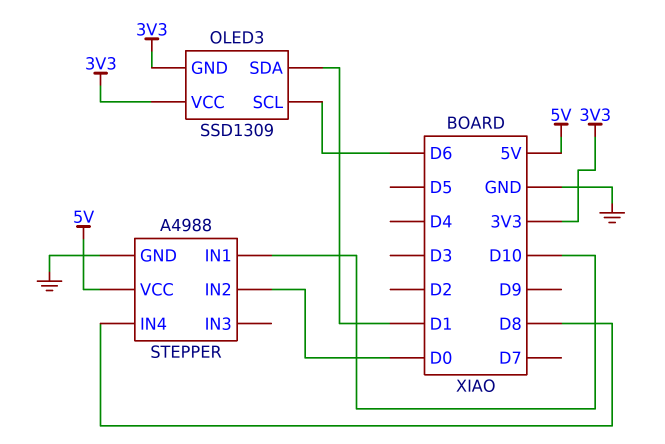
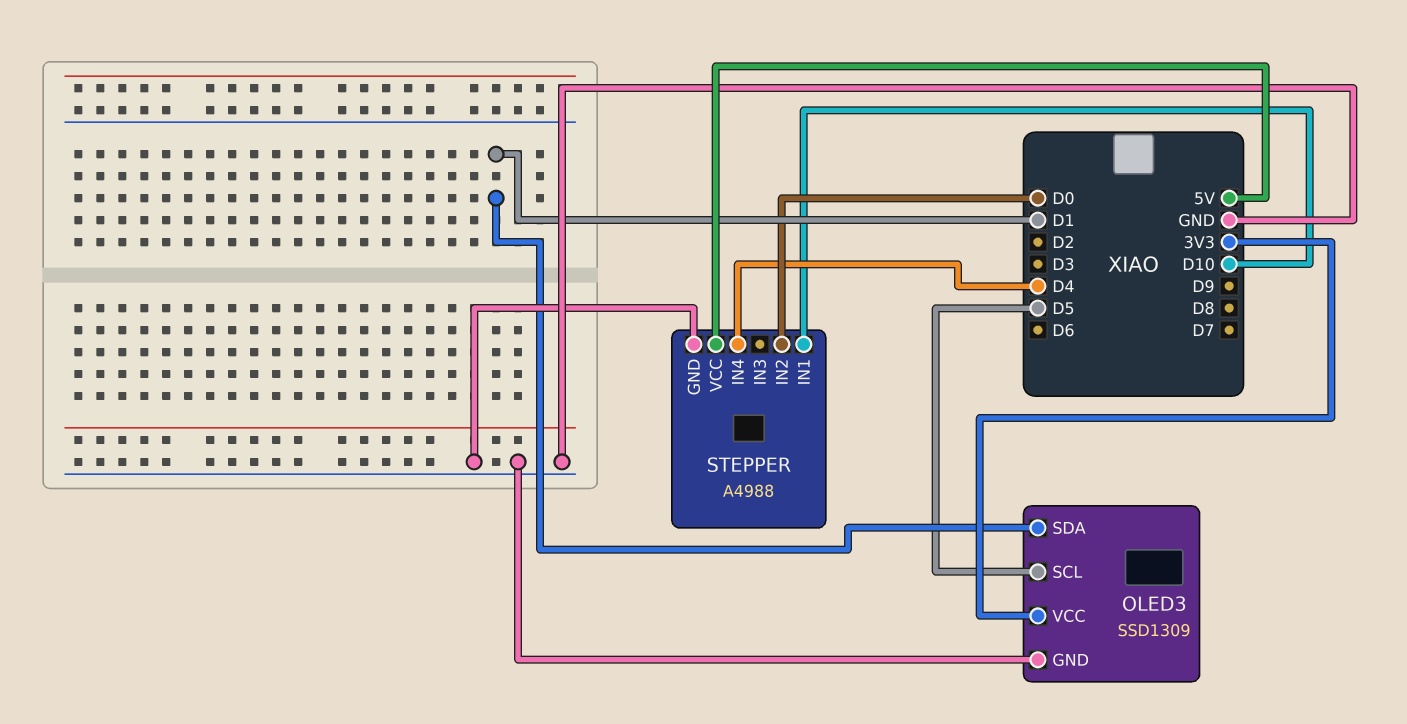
OLED3 pin GND: 3V3 -> GND
OLED3 pin SCL: D6 -> D5
STEPPER pin IN4: D8 -> D4

